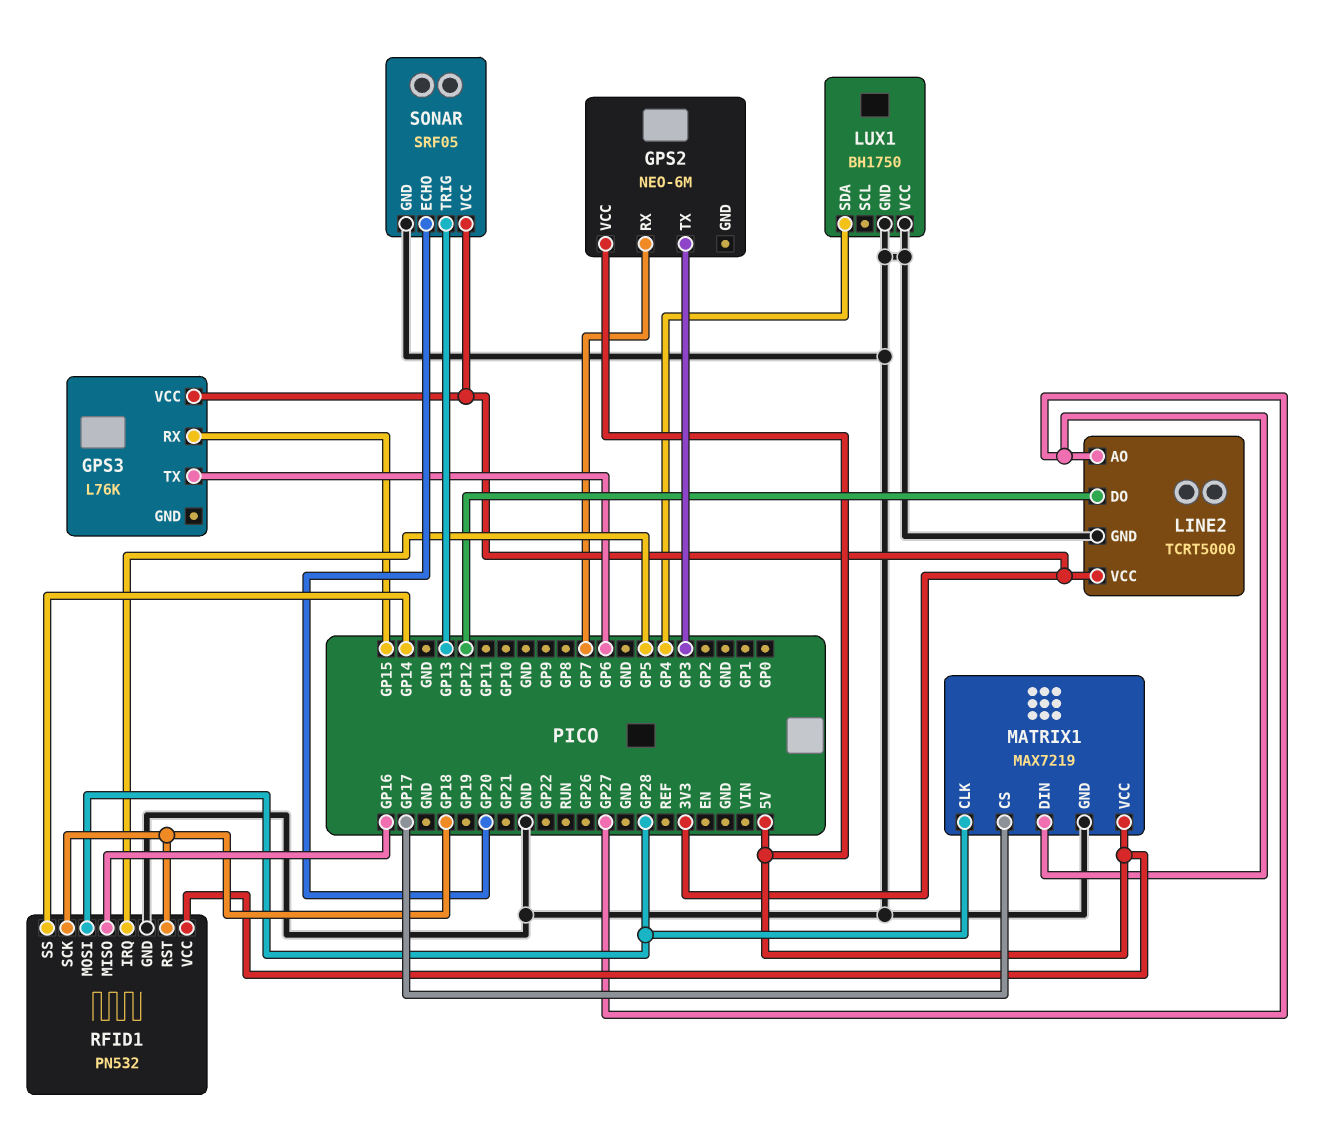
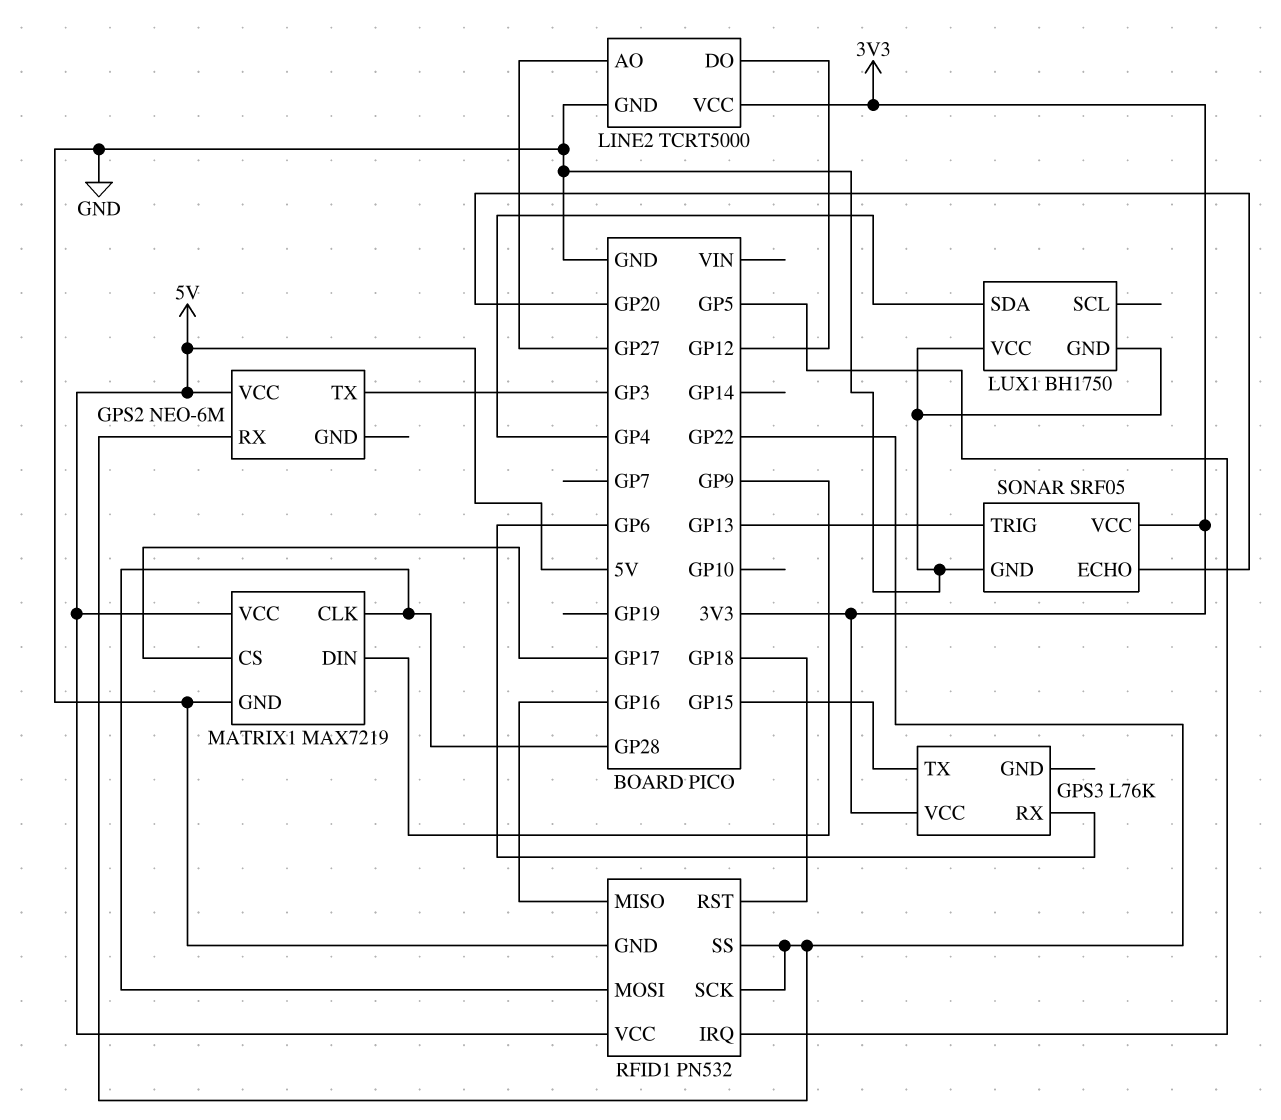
GPS2 pin RX: GP7 -> GP22
GPS3 pin RX: GP15 -> GP6
GPS3 pin TX: GP6 -> GP15
MATRIX1 pin DIN: GP27 -> GP9
RFID1 pin SCK: GP18 -> GP22
RFID1 pin SS: GP14 -> GP22

